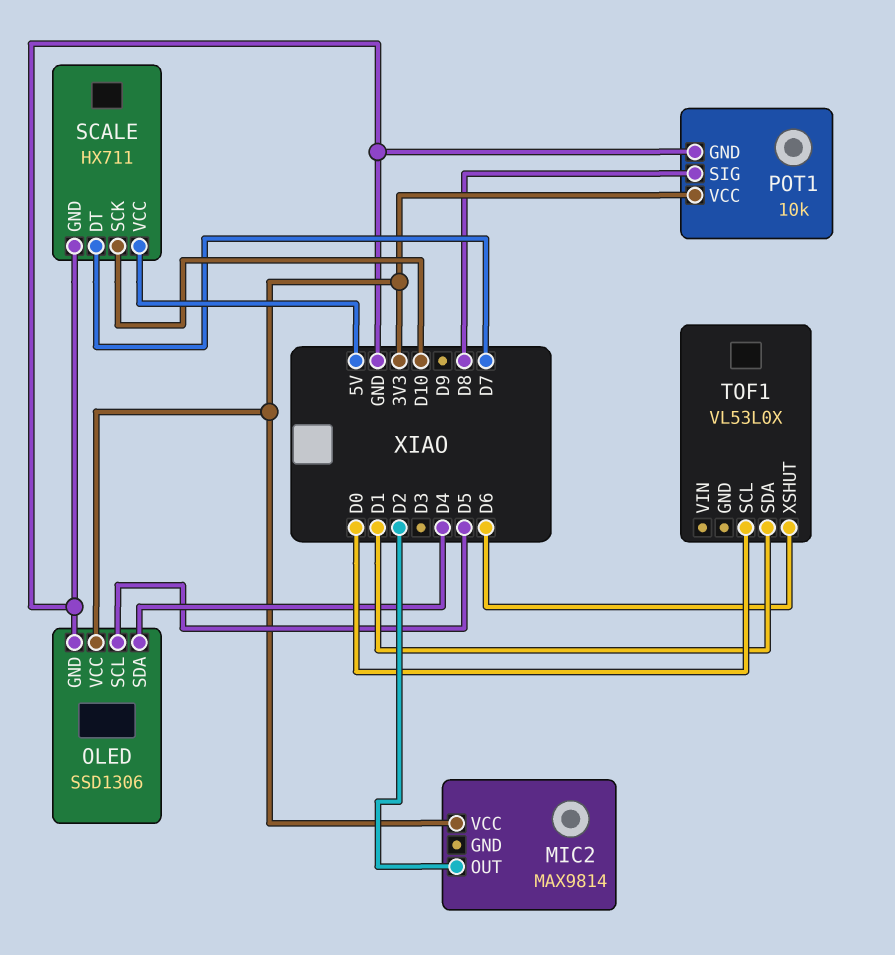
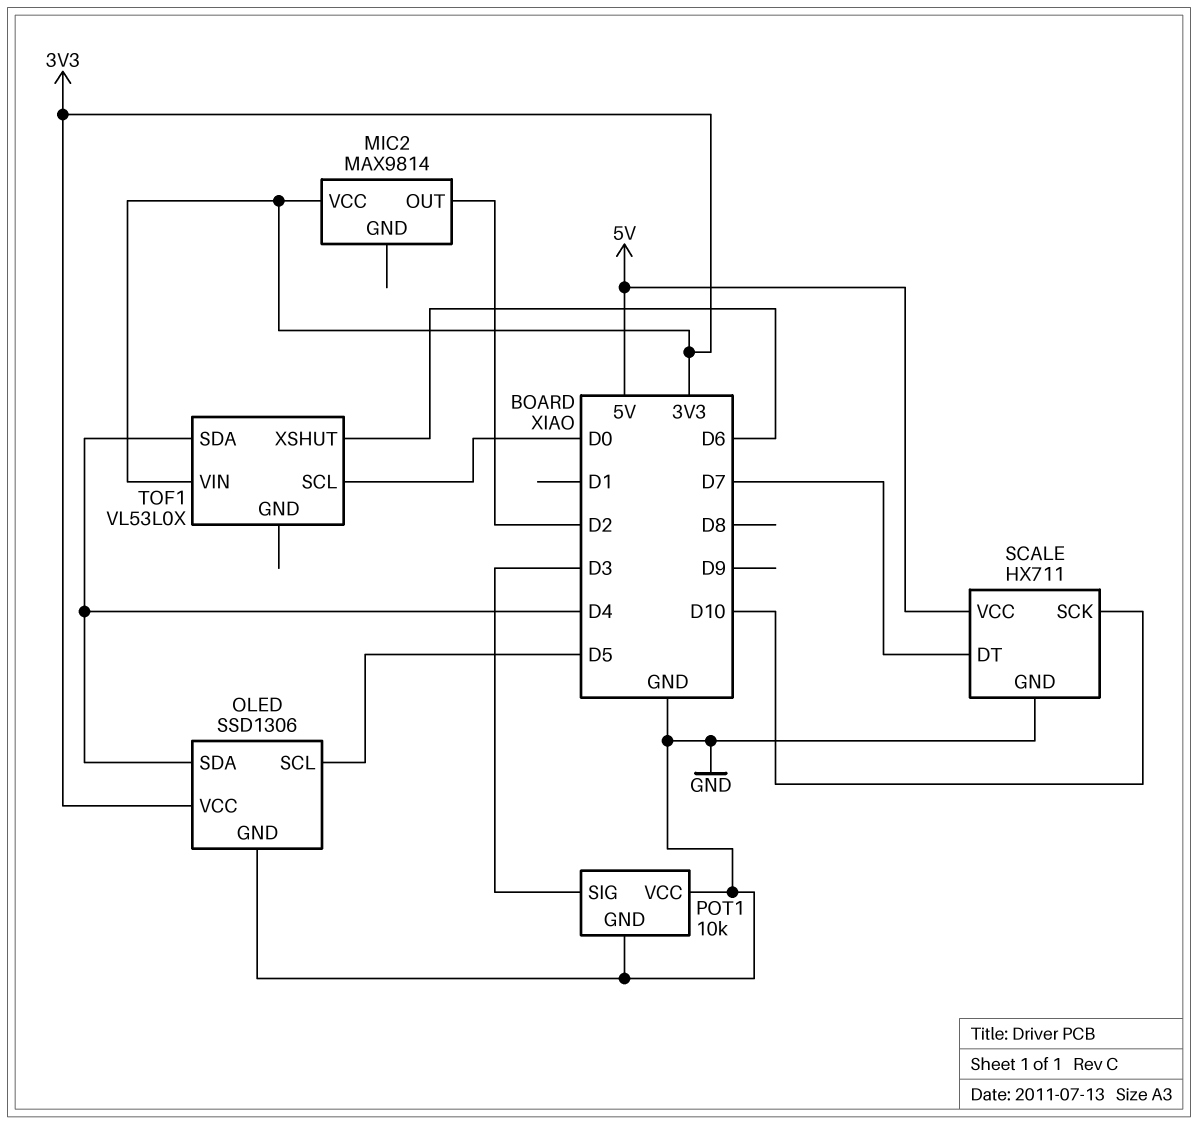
POT1 pin SIG: D8 -> D3
POT1 pin VCC: 3V3 -> GND
TOF1 pin SDA: D1 -> D4
TOF1 pin VIN: none -> 3V3

